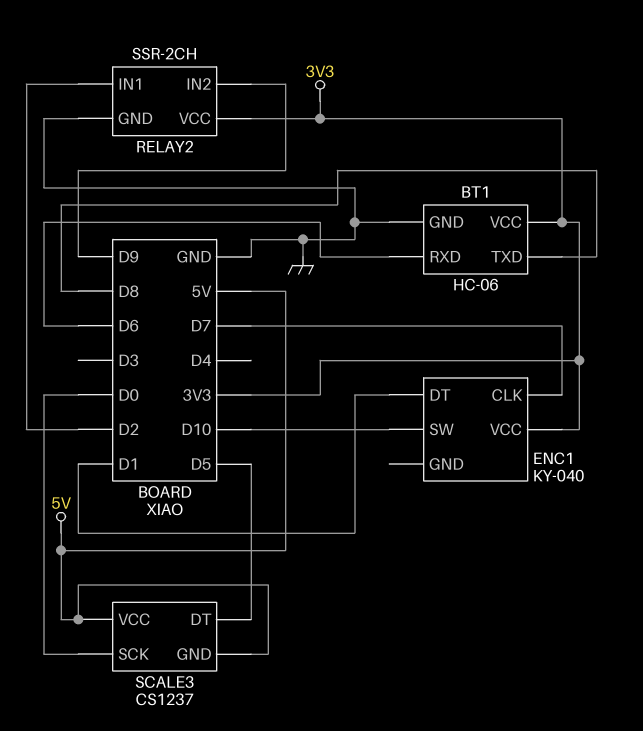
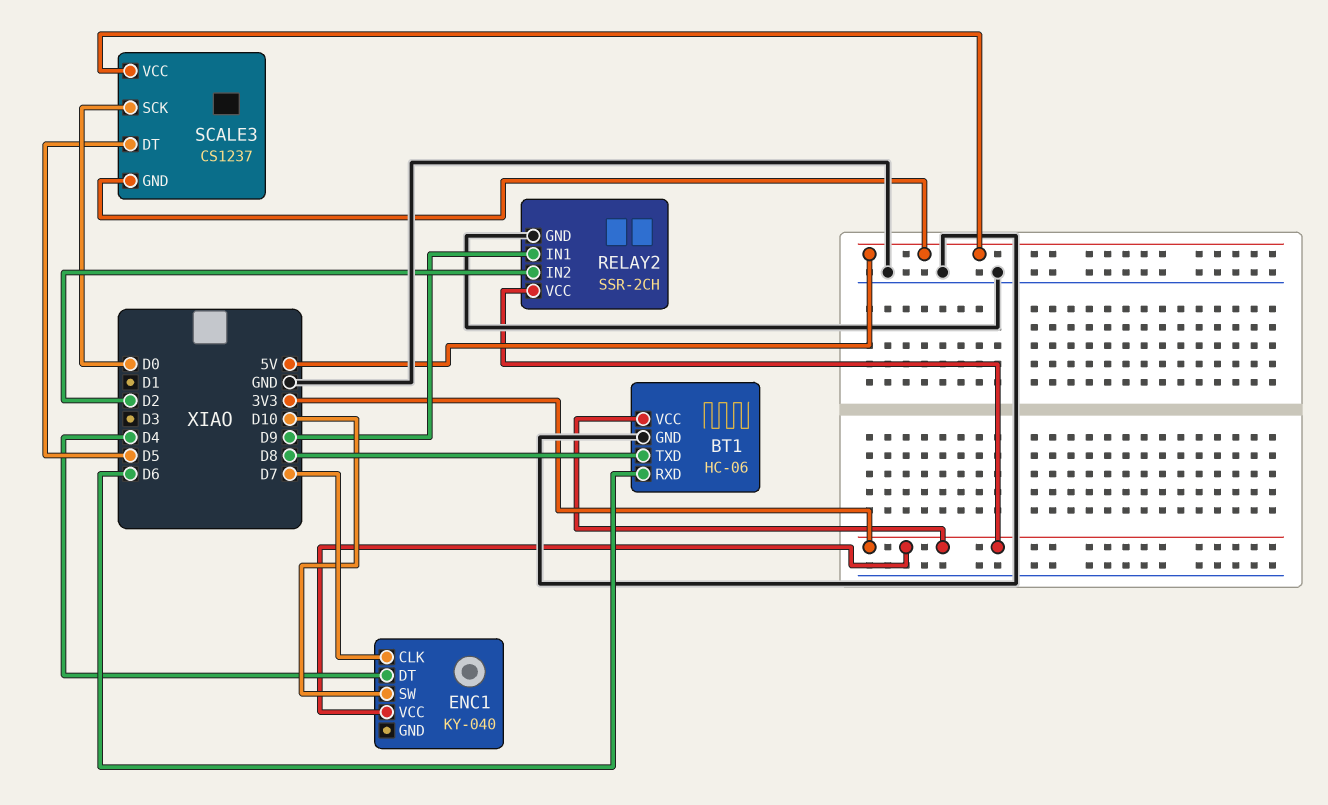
ENC1 pin DT: D1 -> D4
RELAY2 pin IN1: D2 -> D9
RELAY2 pin IN2: D9 -> D2

